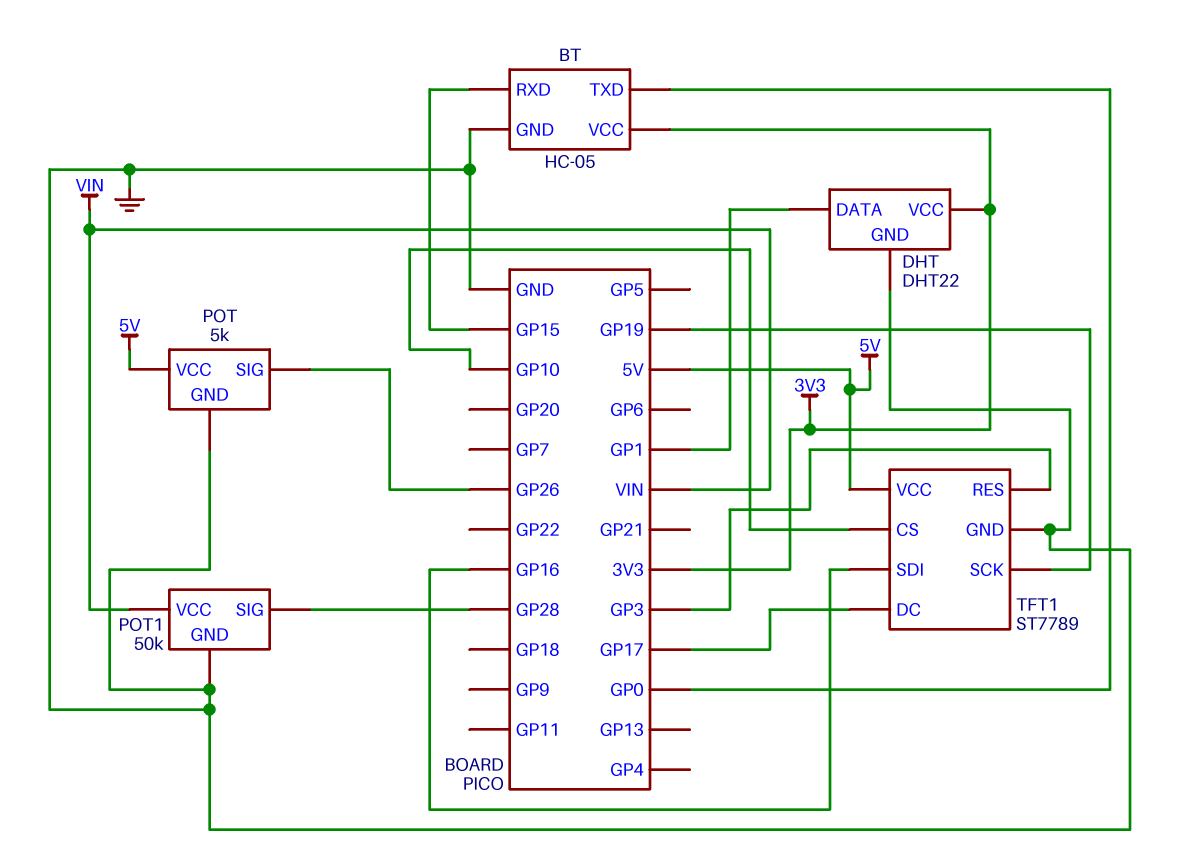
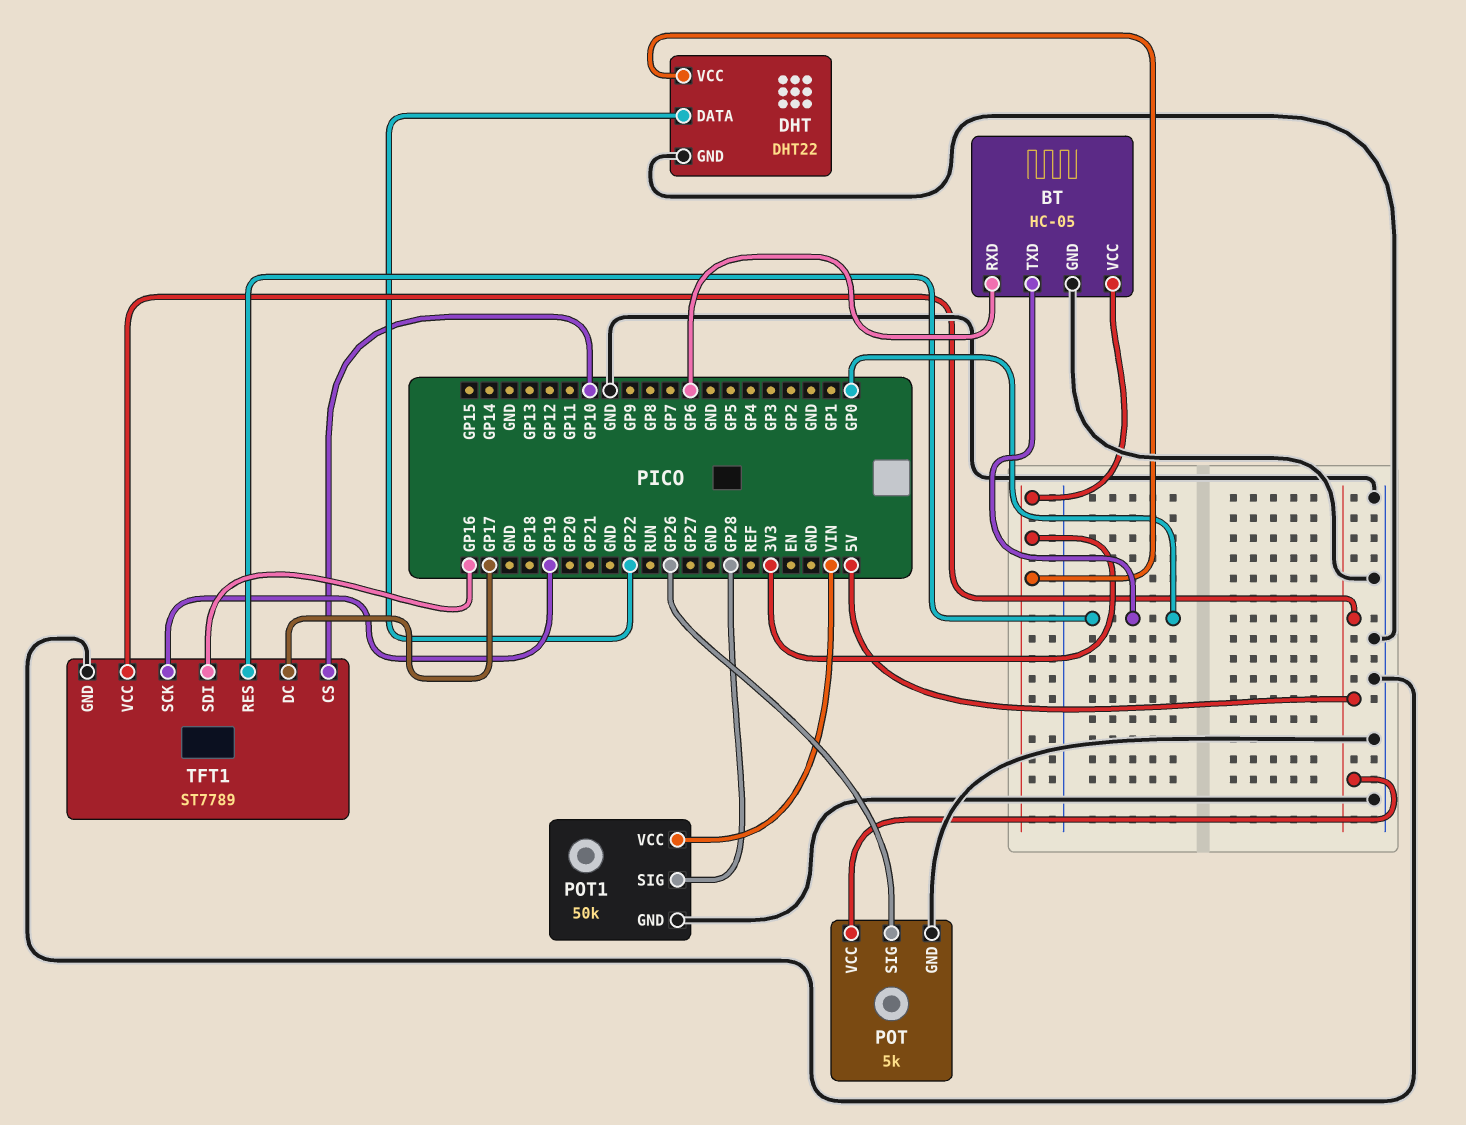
BT pin RXD: GP15 -> GP6
DHT pin DATA: GP1 -> GP22
TFT1 pin RES: GP3 -> GP0

